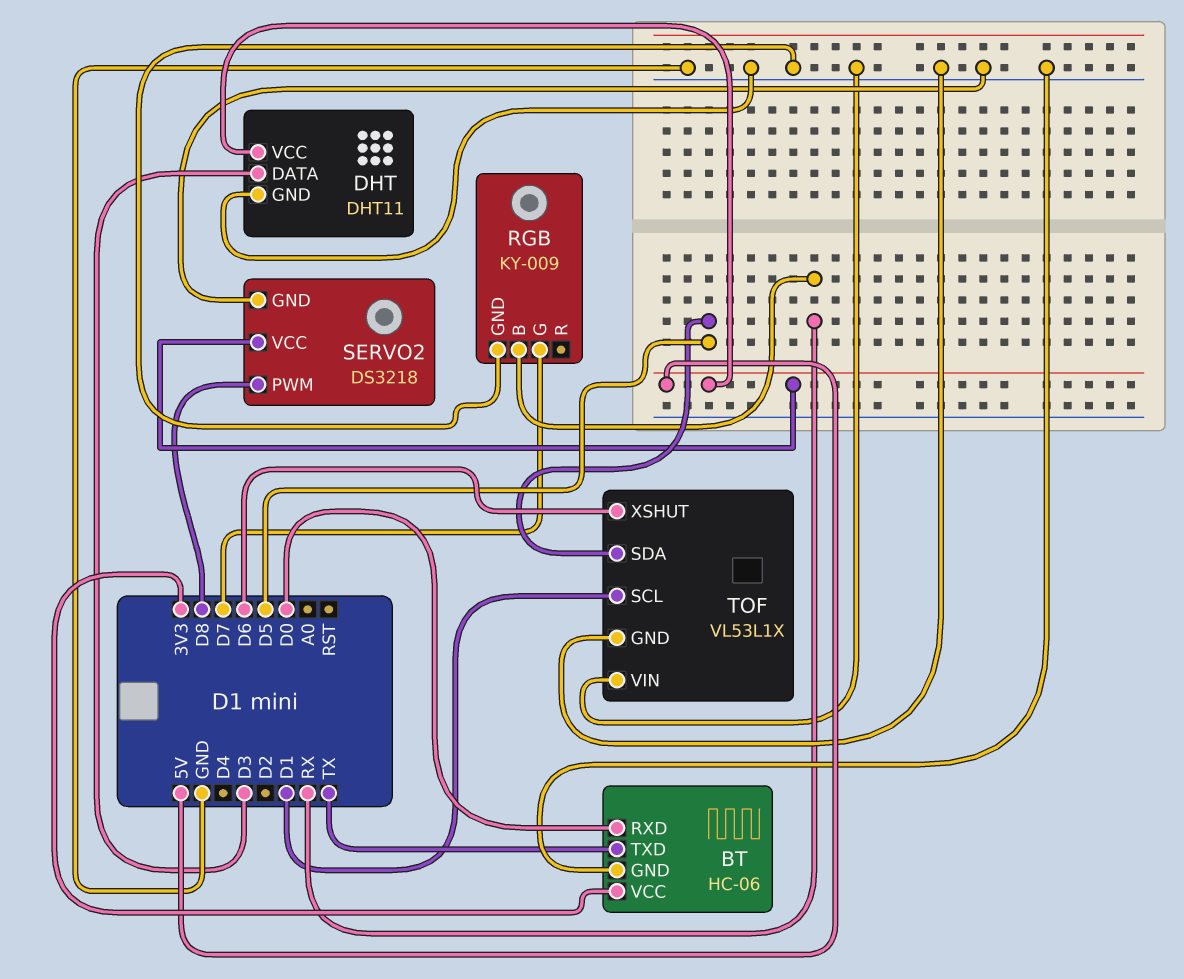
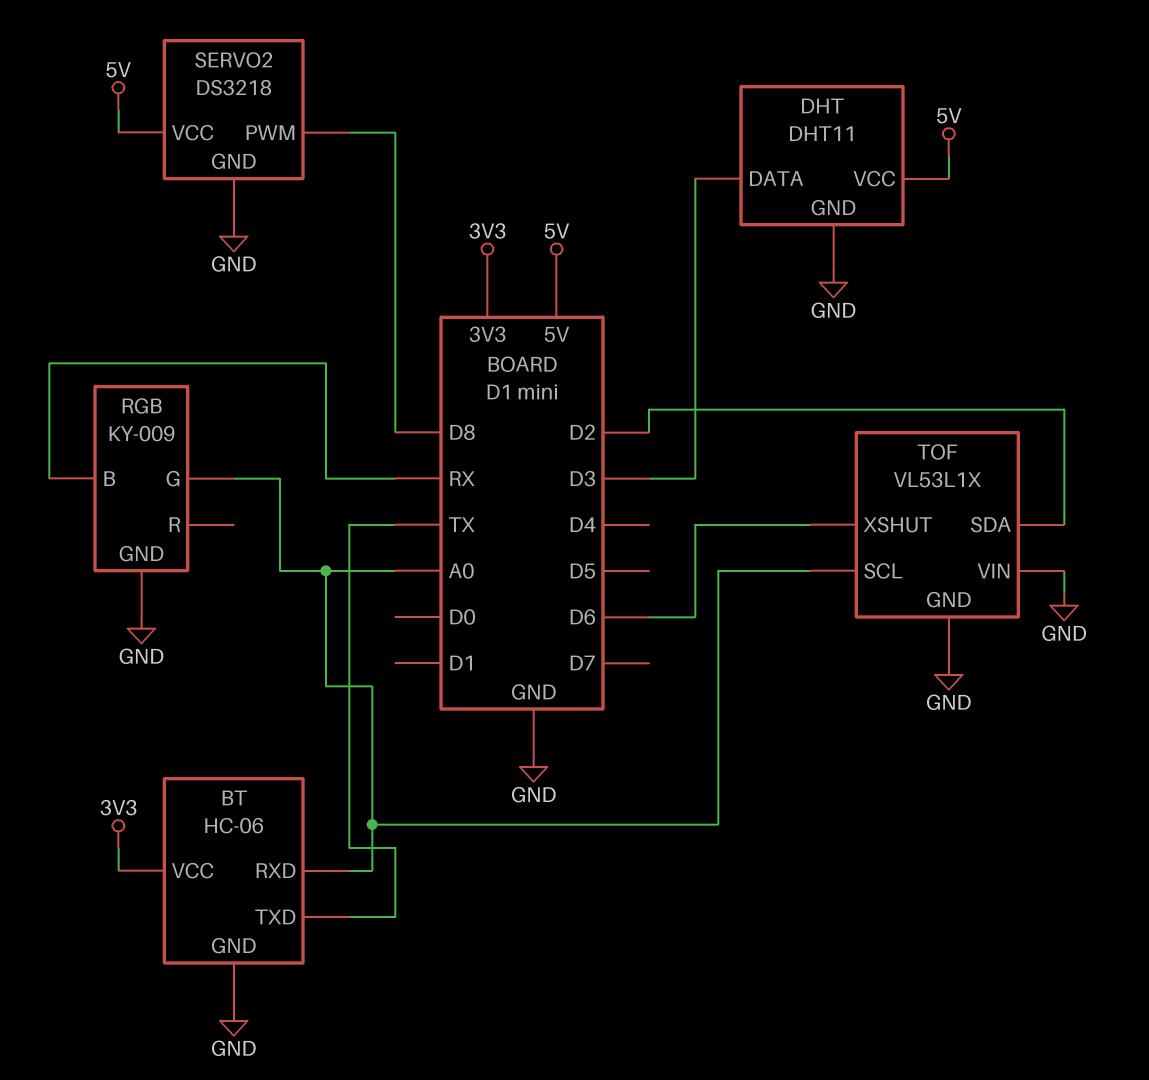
BT pin RXD: D0 -> A0
RGB pin G: D7 -> A0
TOF pin SCL: D1 -> A0
TOF pin SDA: D5 -> D2

